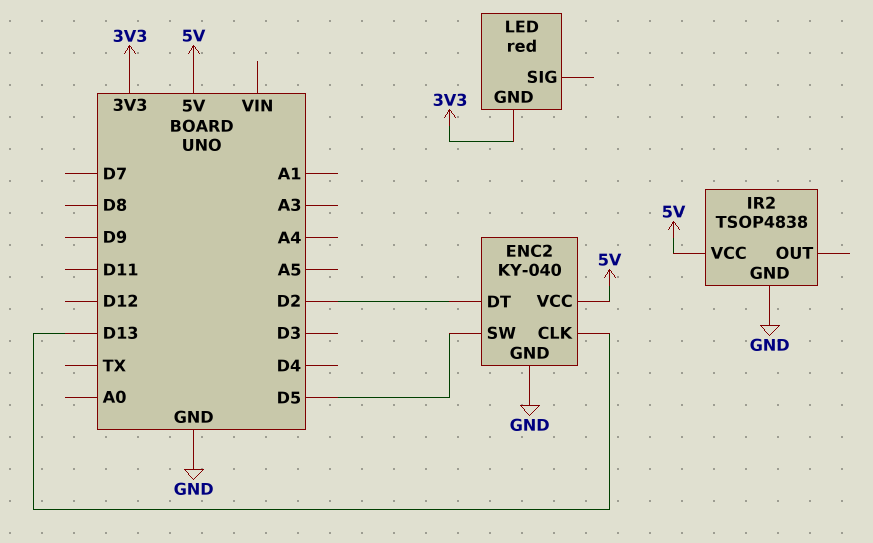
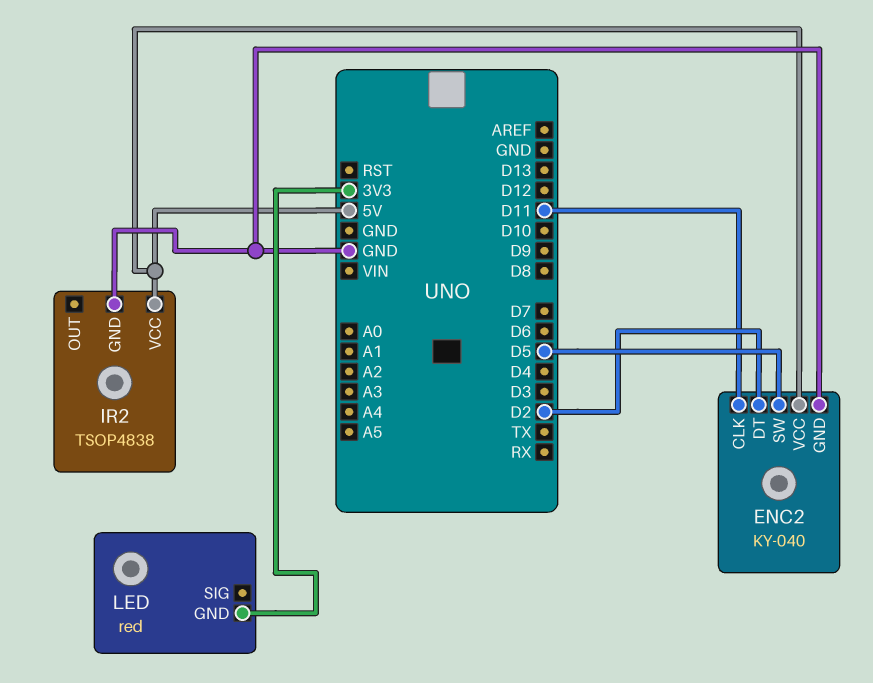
ENC2 pin CLK: D13 -> D11

